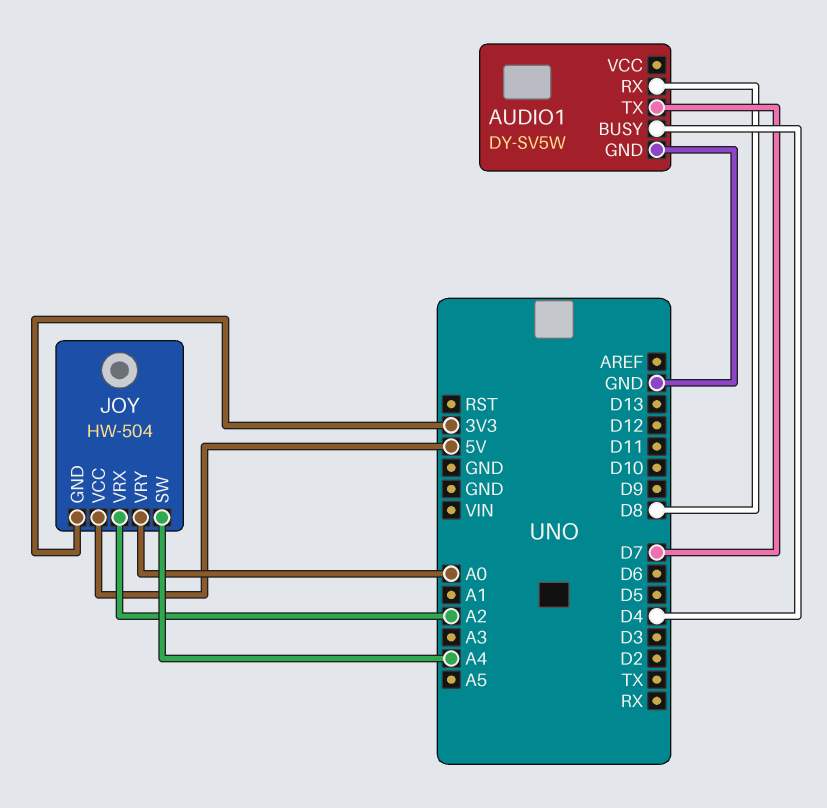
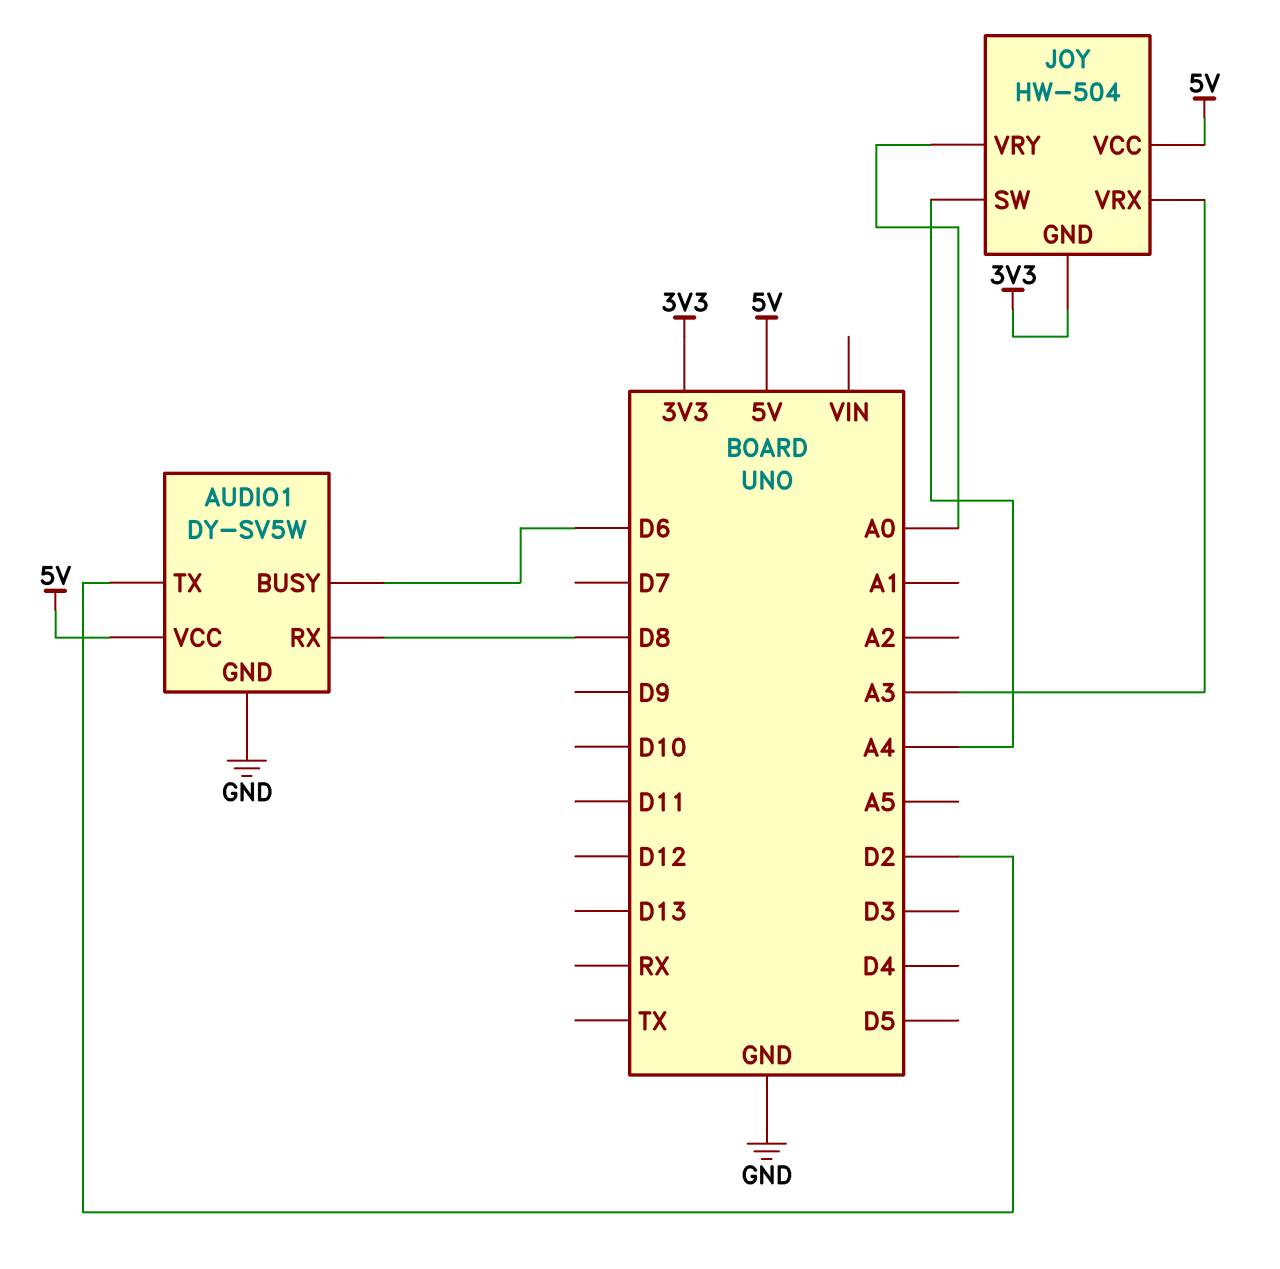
AUDIO1 pin BUSY: D4 -> D6
AUDIO1 pin TX: D7 -> D2
AUDIO1 pin VCC: none -> 5V
JOY pin VRX: A2 -> A3

